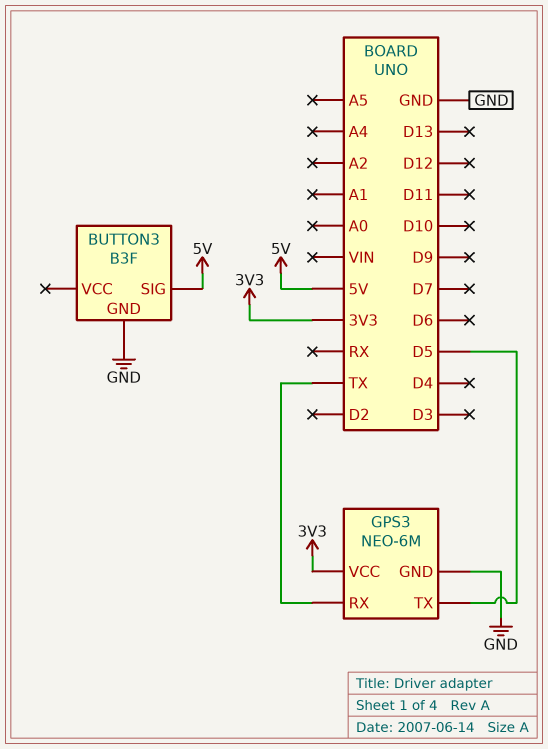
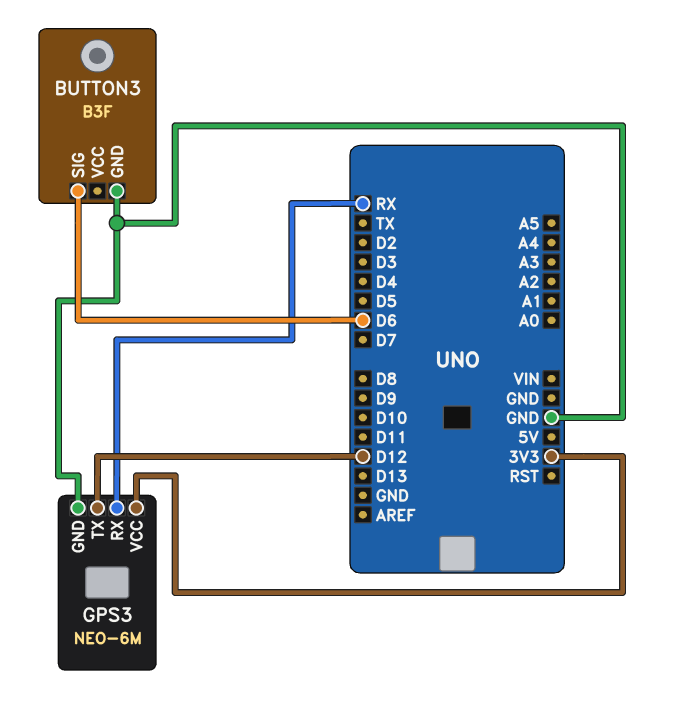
BUTTON3 pin SIG: 5V -> D6
GPS3 pin RX: TX -> RX
GPS3 pin TX: D5 -> D12

